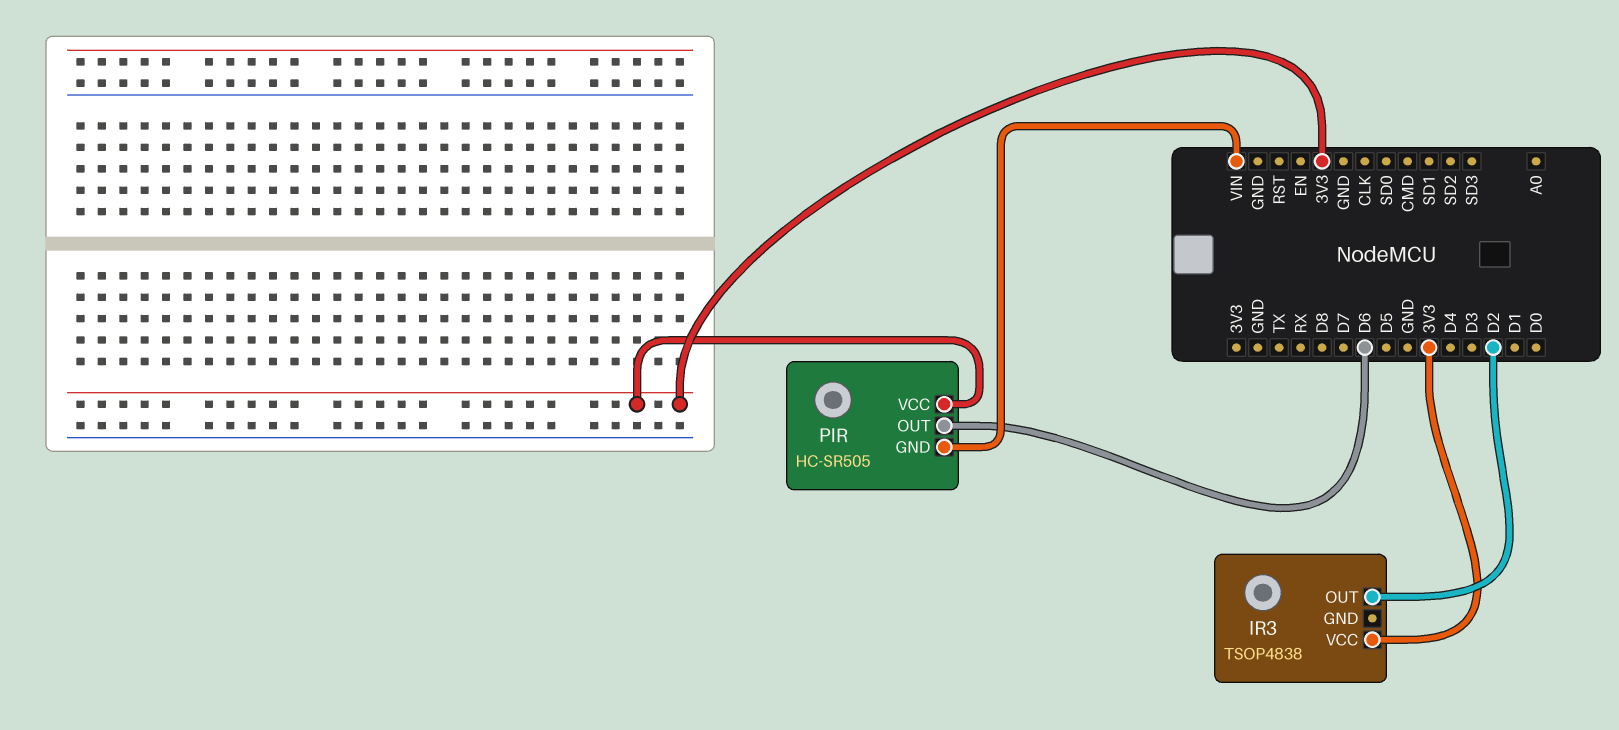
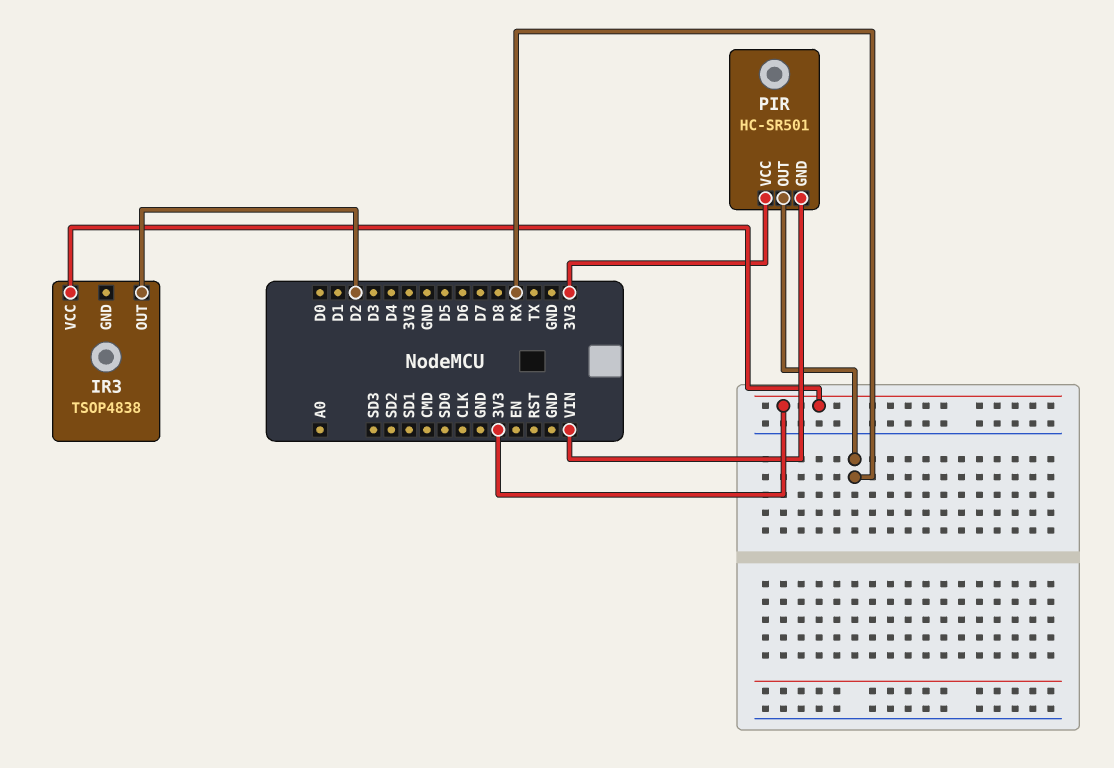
PIR: HC-SR505 -> HC-SR501
PIR pin OUT: D6 -> RX

